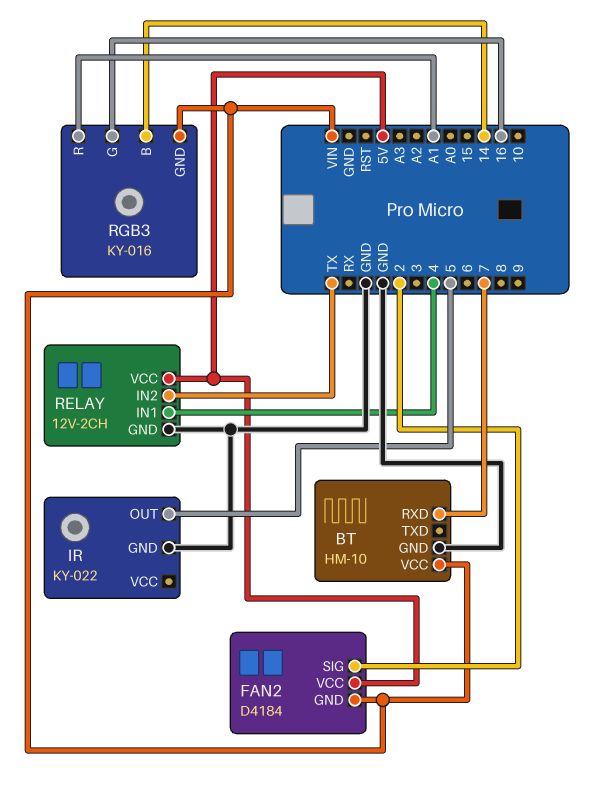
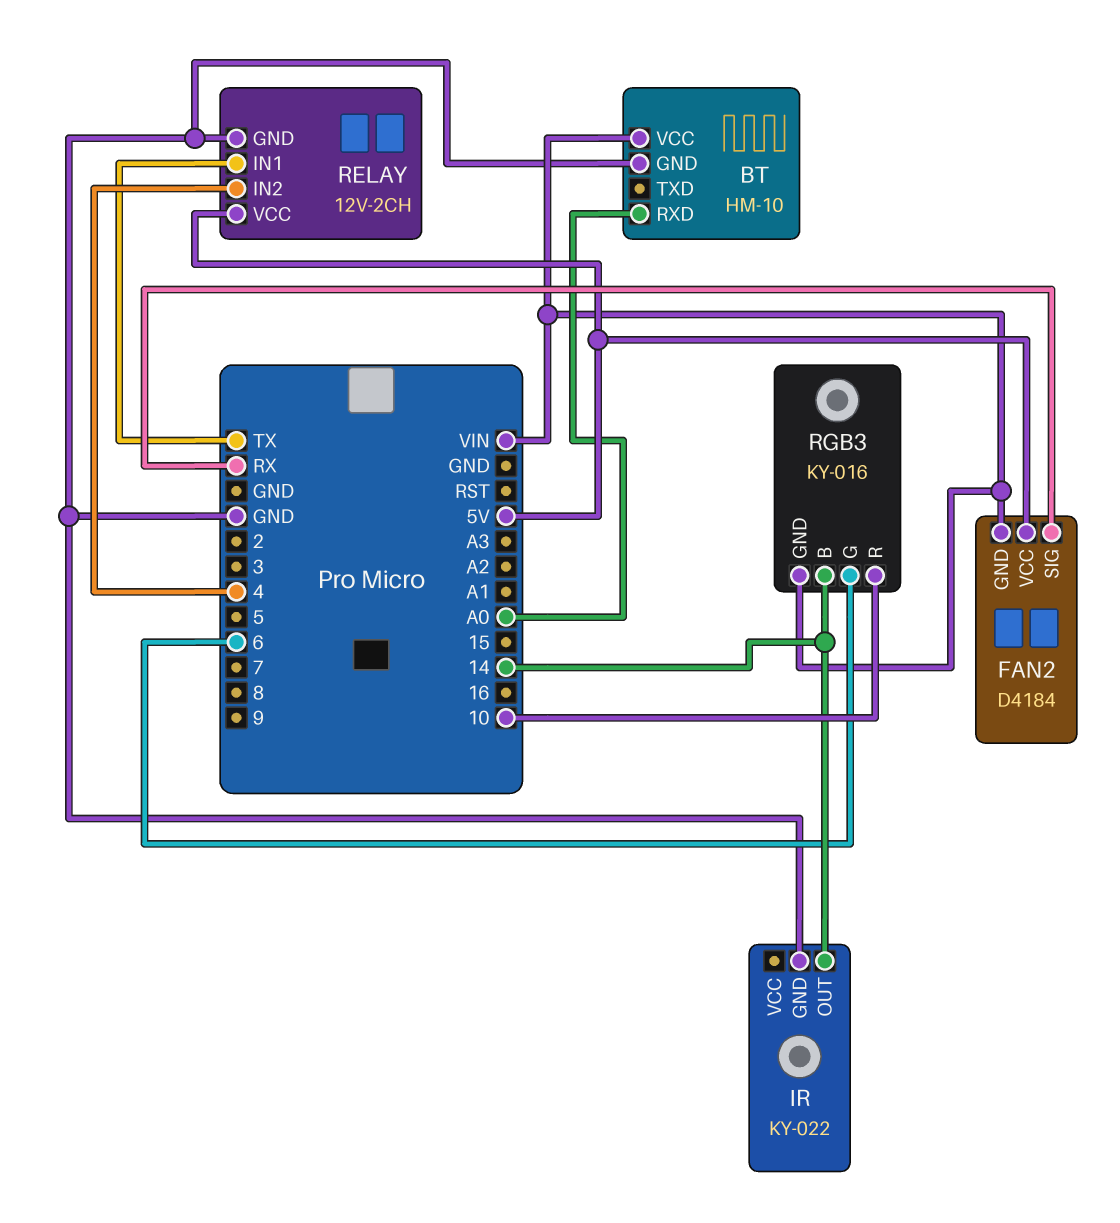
BT pin RXD: 7 -> A0
FAN2 pin SIG: 2 -> RX
IR pin OUT: 5 -> 14
RELAY pin IN1: 4 -> TX
RELAY pin IN2: TX -> 4
RGB3 pin G: 16 -> 6
RGB3 pin R: A1 -> 10

